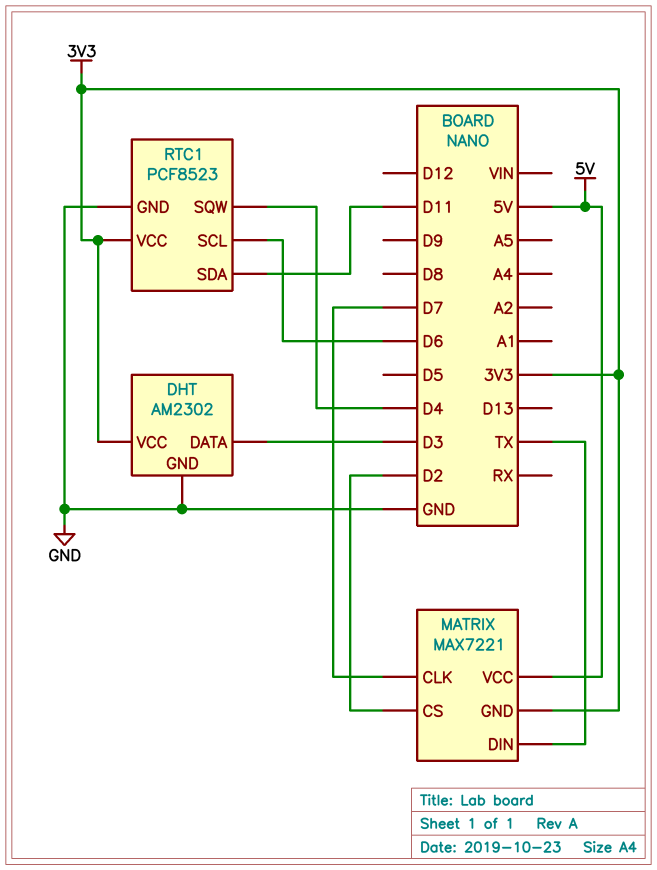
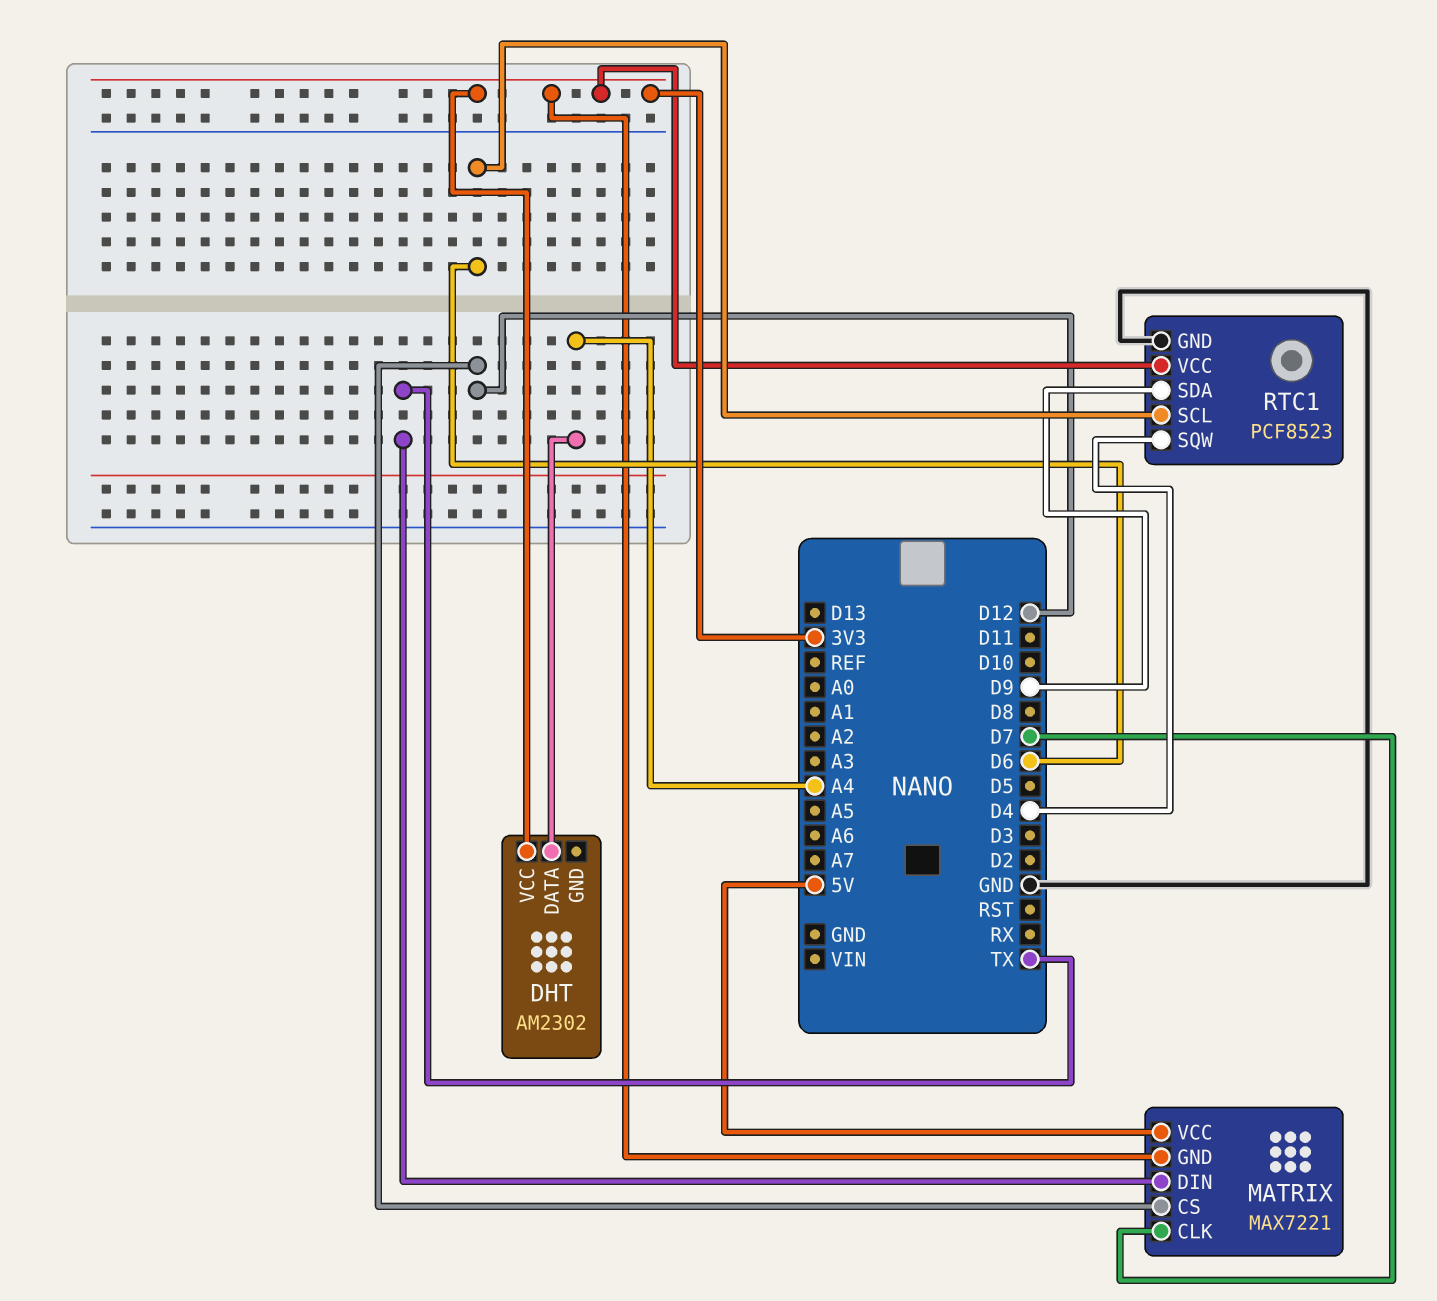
DHT pin DATA: D3 -> A4
DHT pin GND: GND -> none
MATRIX pin CS: D2 -> D12
RTC1 pin SDA: D11 -> D9

